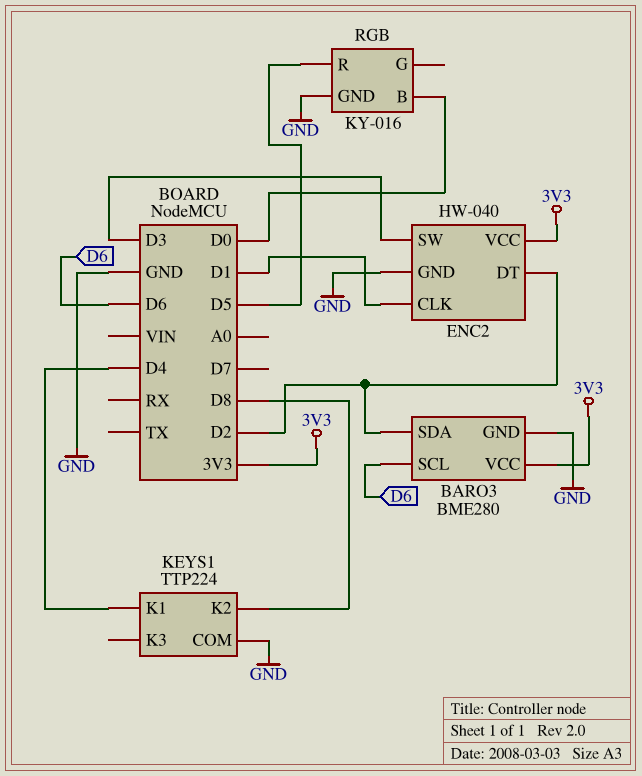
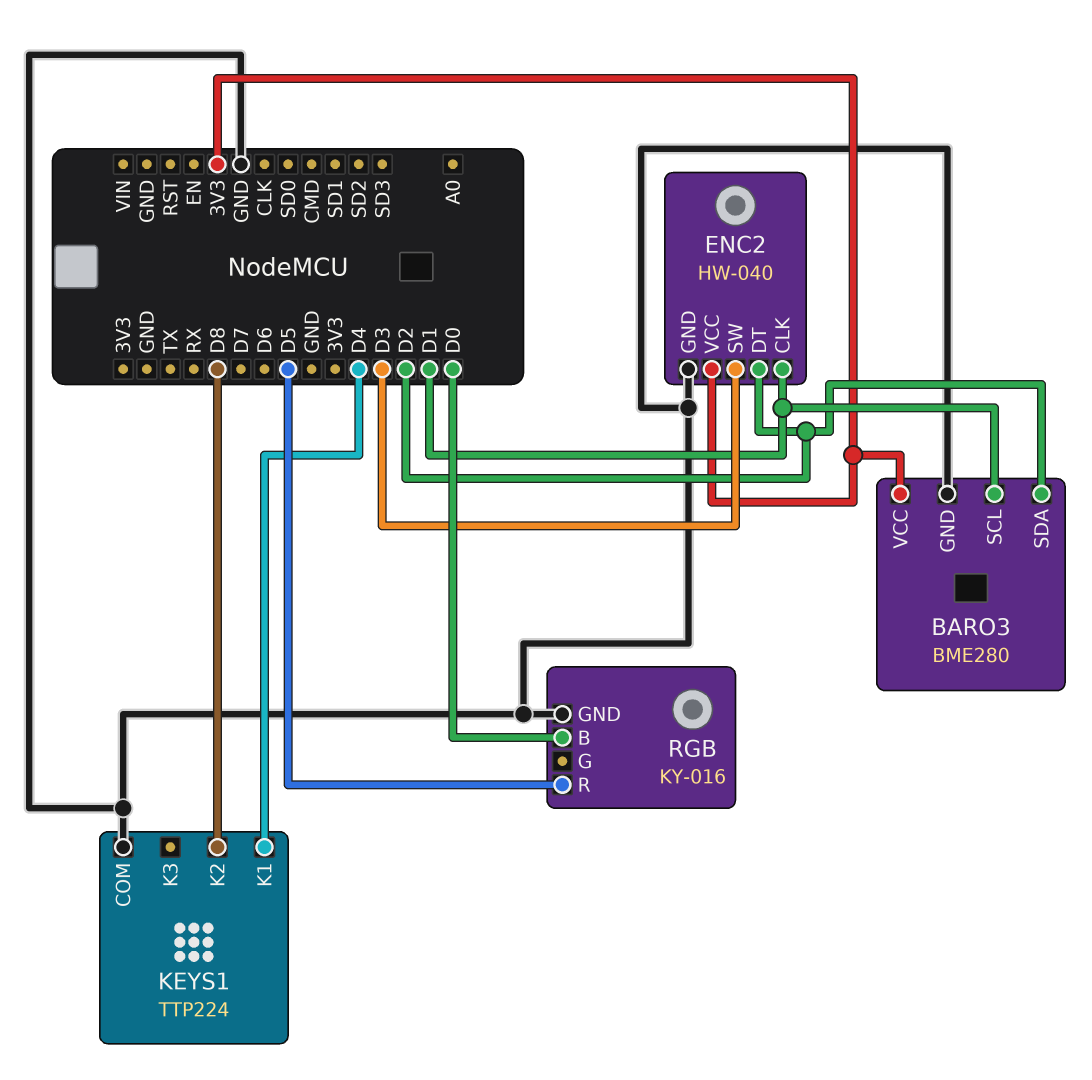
BARO3 pin SCL: D6 -> D1

